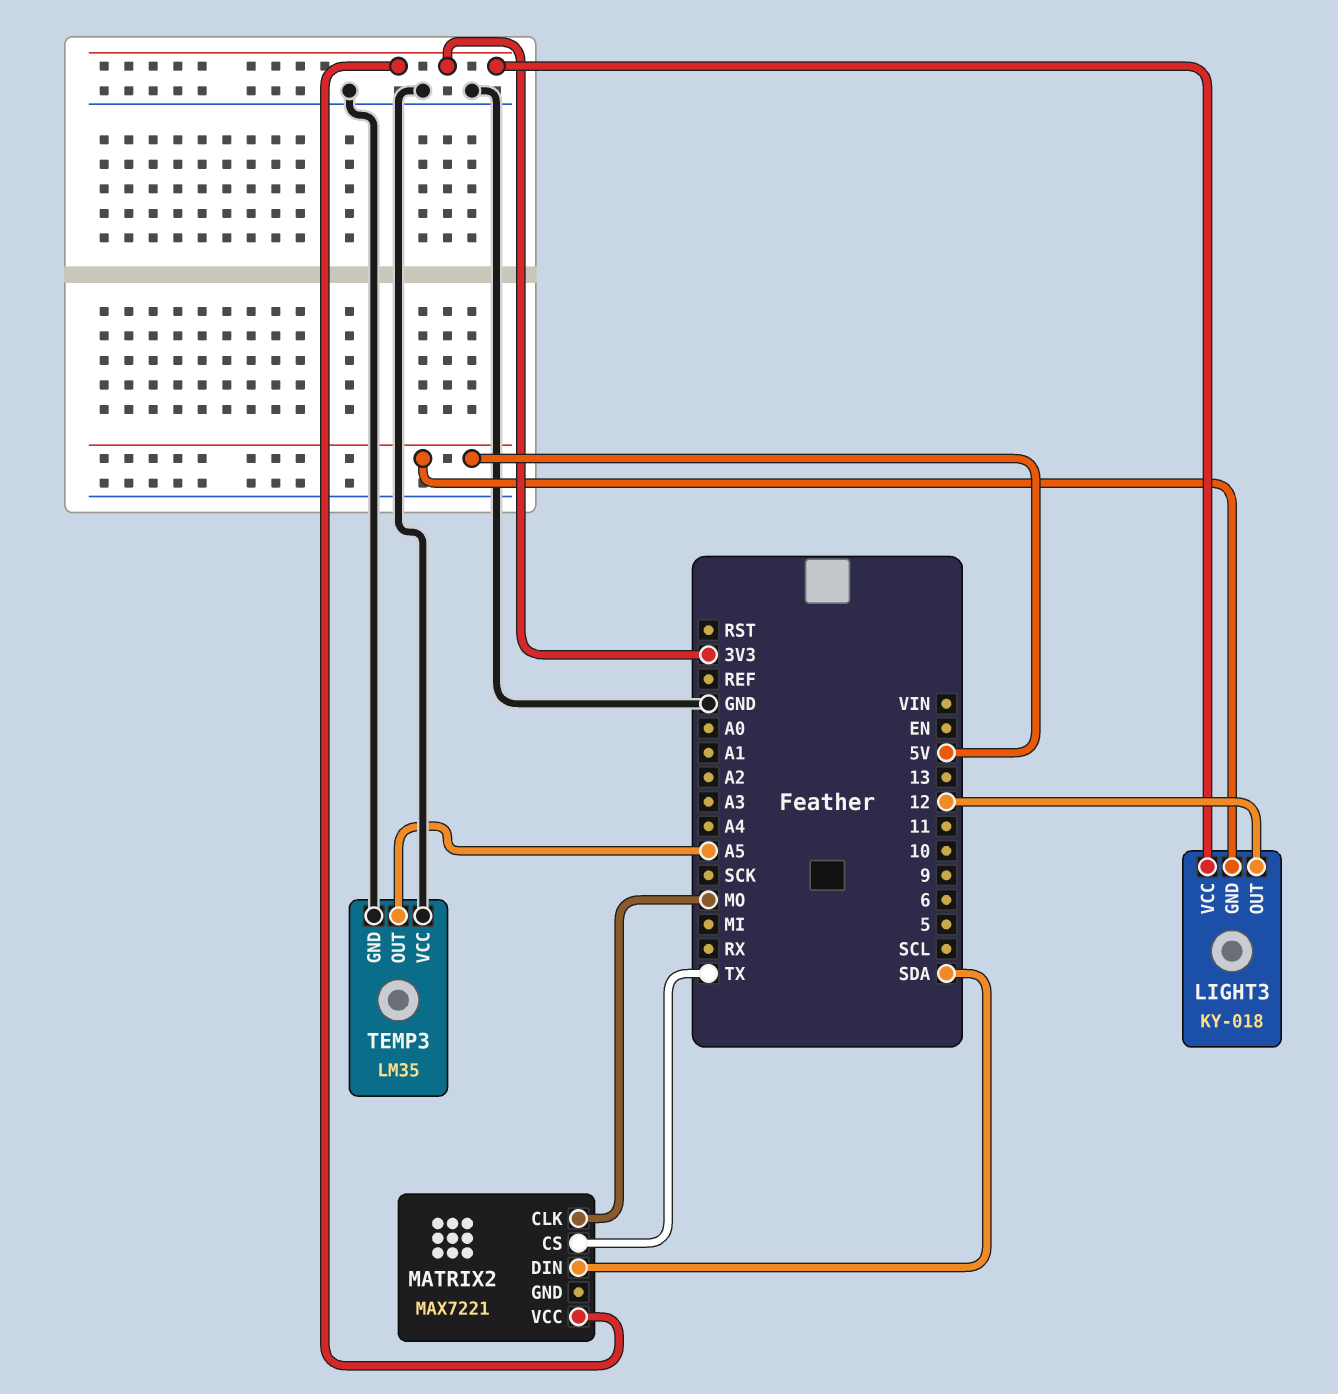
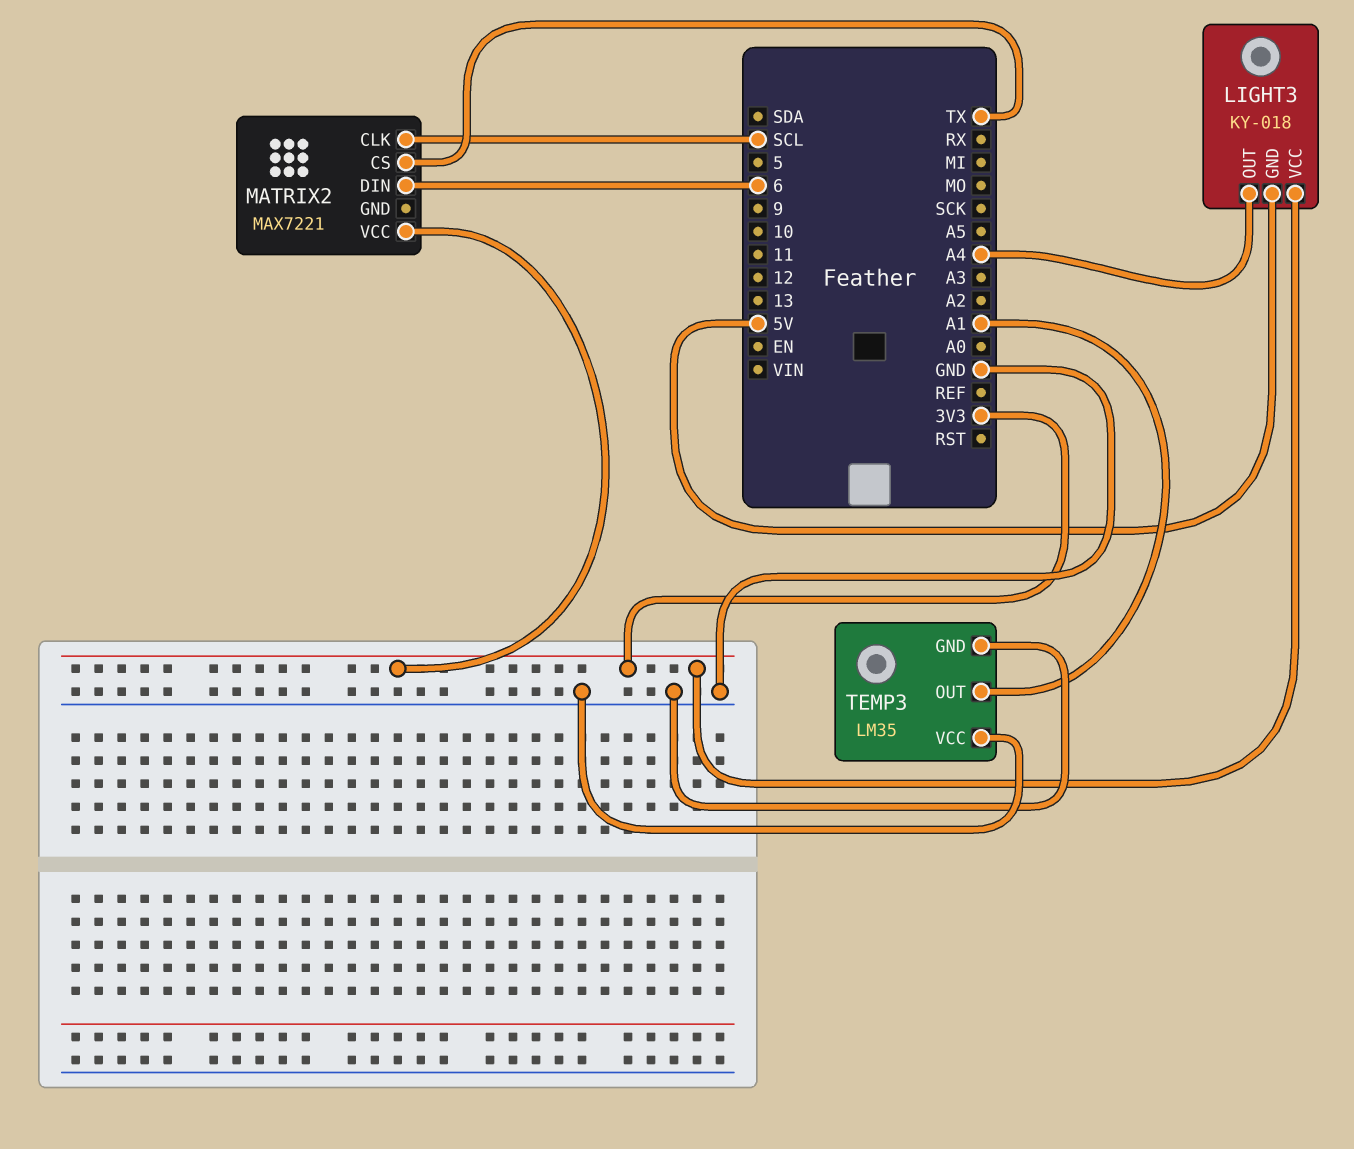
LIGHT3 pin OUT: 12 -> A4
MATRIX2 pin CLK: MO -> SCL
MATRIX2 pin DIN: SDA -> 6
TEMP3 pin OUT: A5 -> A1

